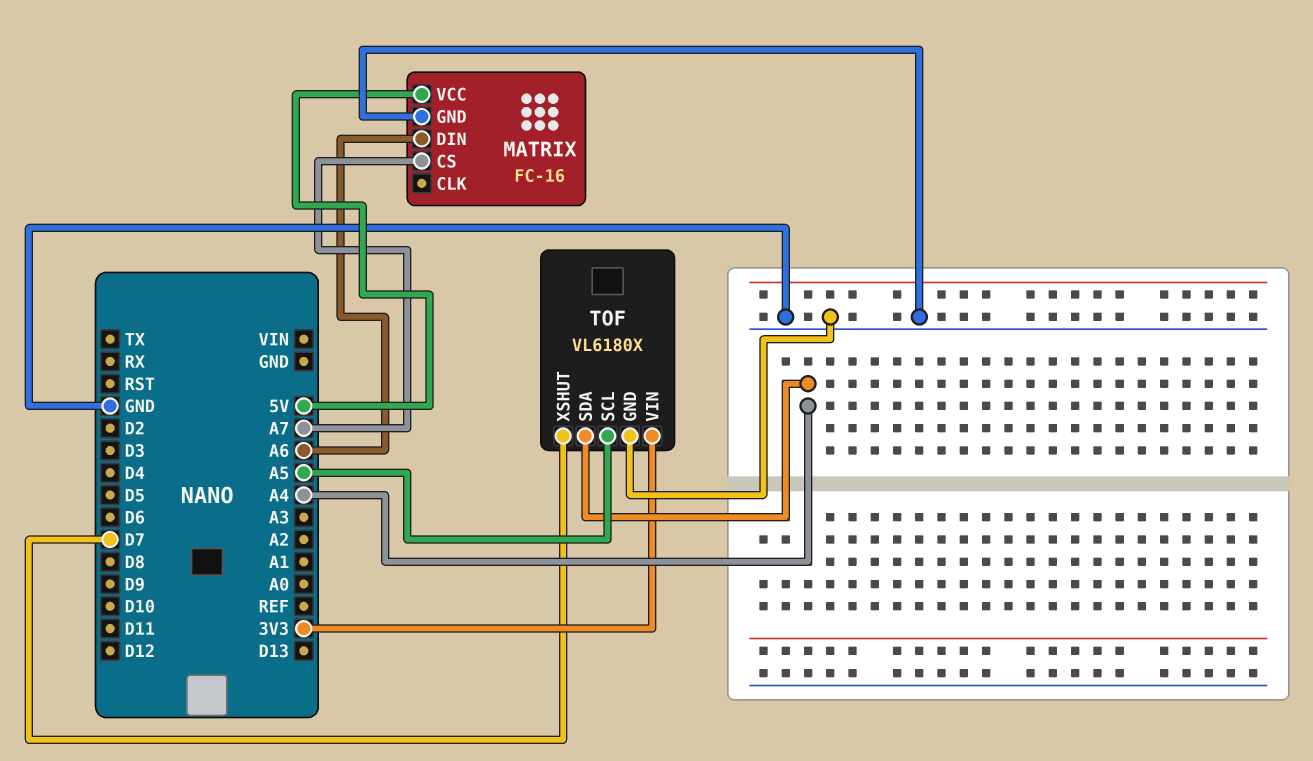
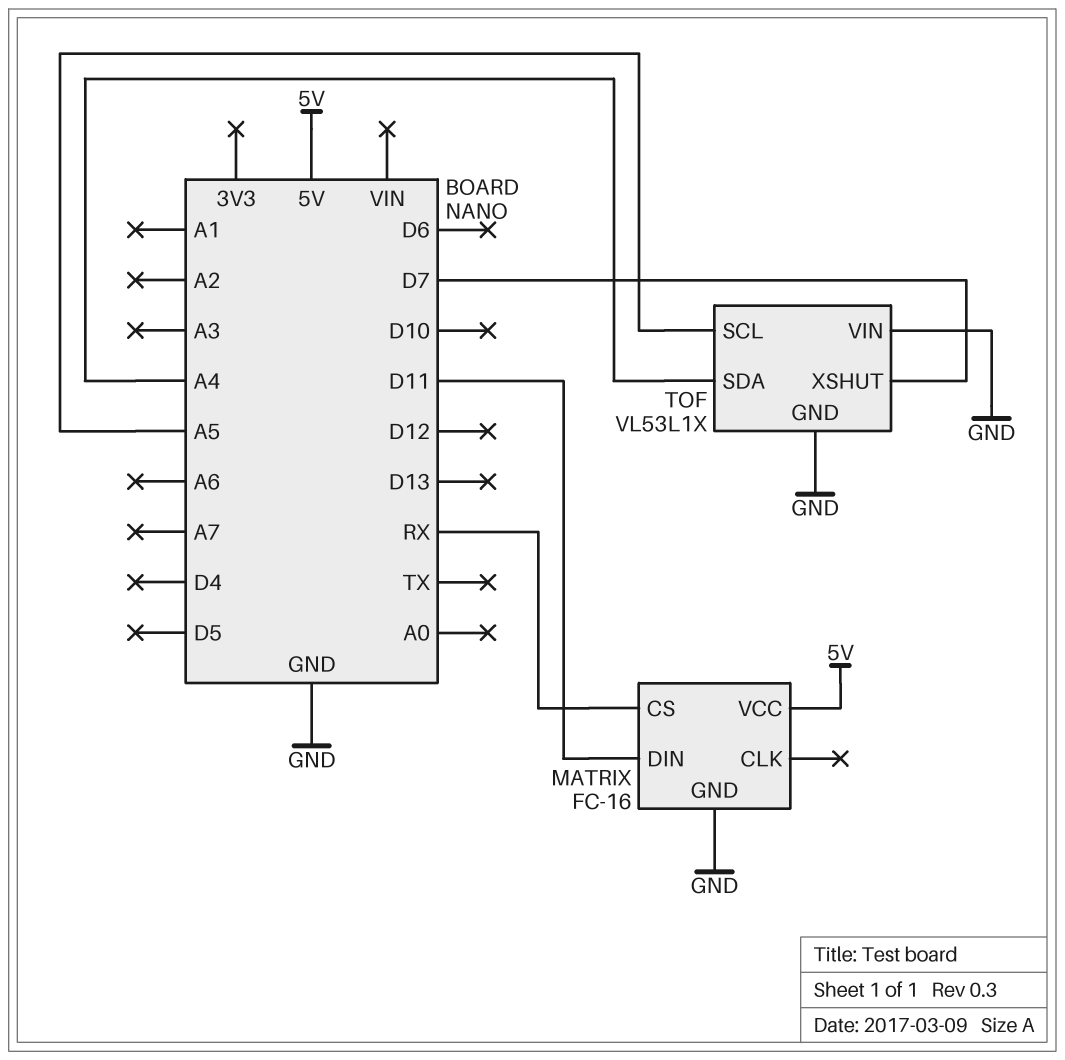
MATRIX pin CS: A7 -> RX
MATRIX pin DIN: A6 -> D11
TOF: VL6180X -> VL53L1X
TOF pin VIN: 3V3 -> GND

